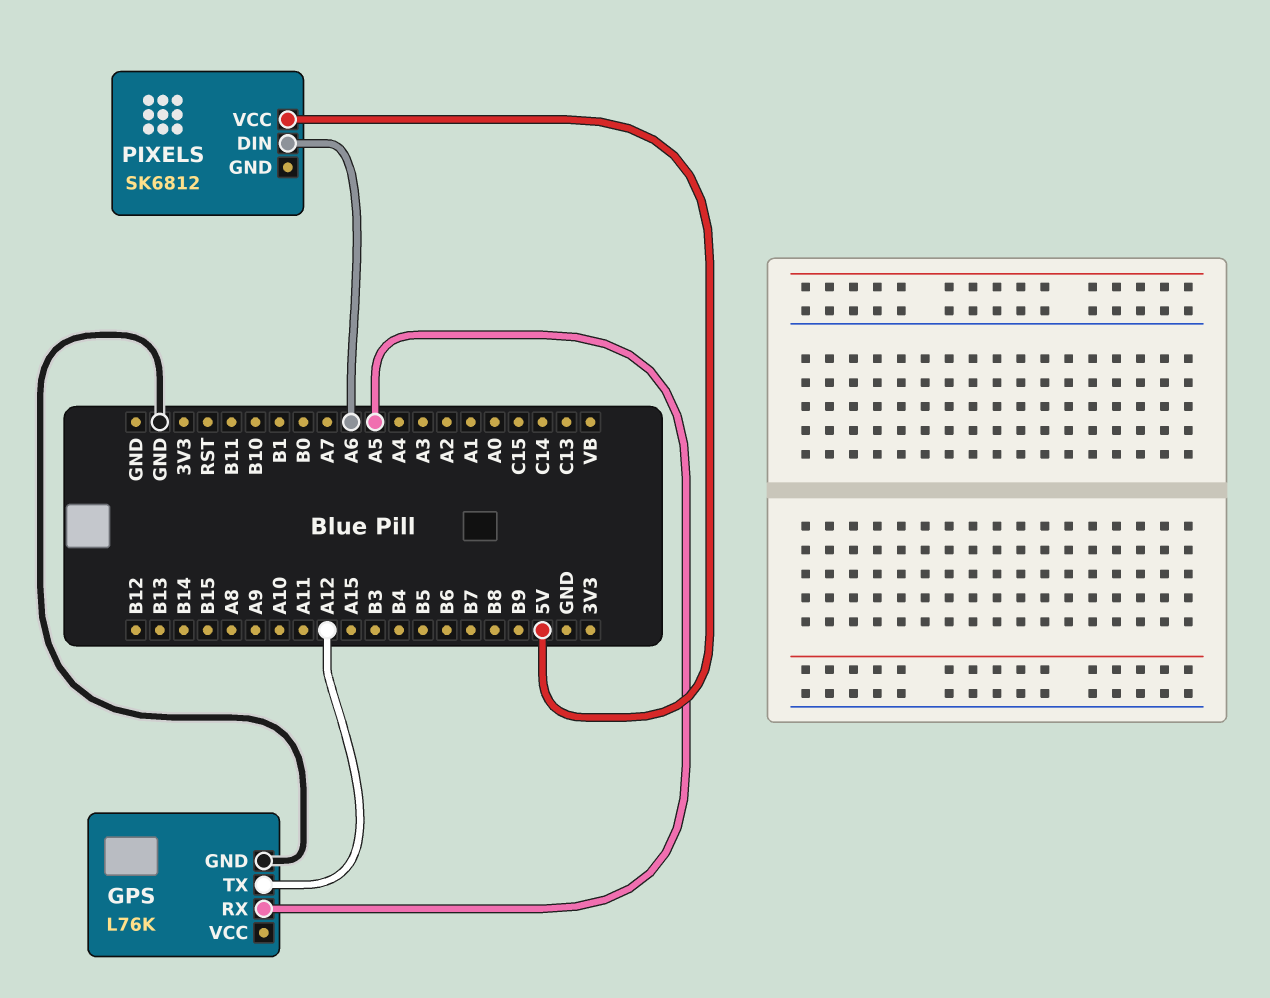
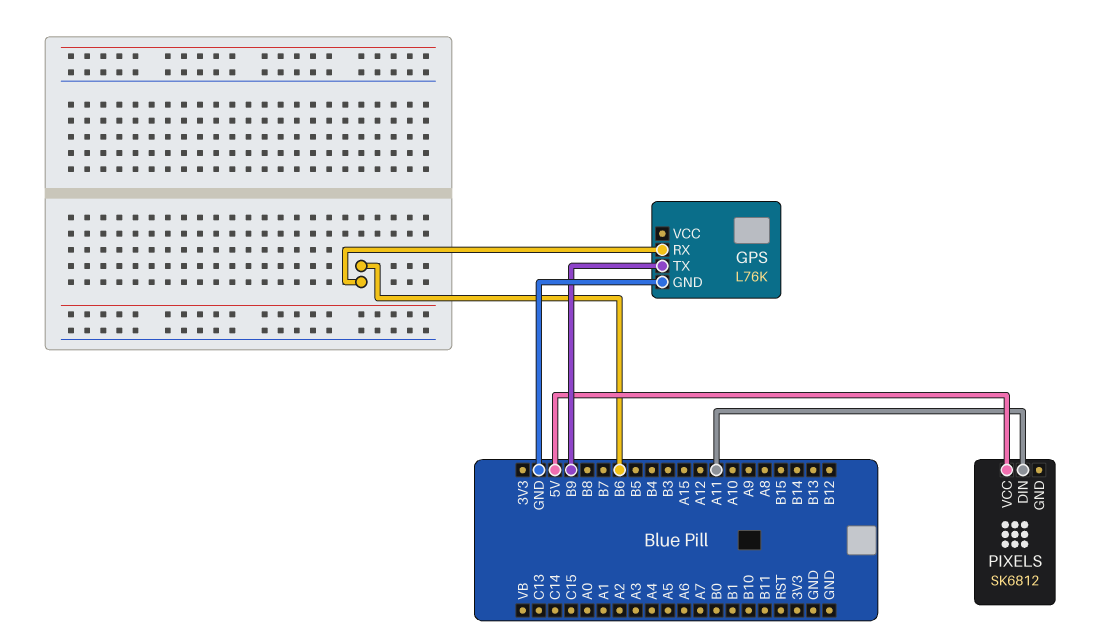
GPS pin RX: A5 -> B6
GPS pin TX: A12 -> B9
PIXELS pin DIN: A6 -> A11

